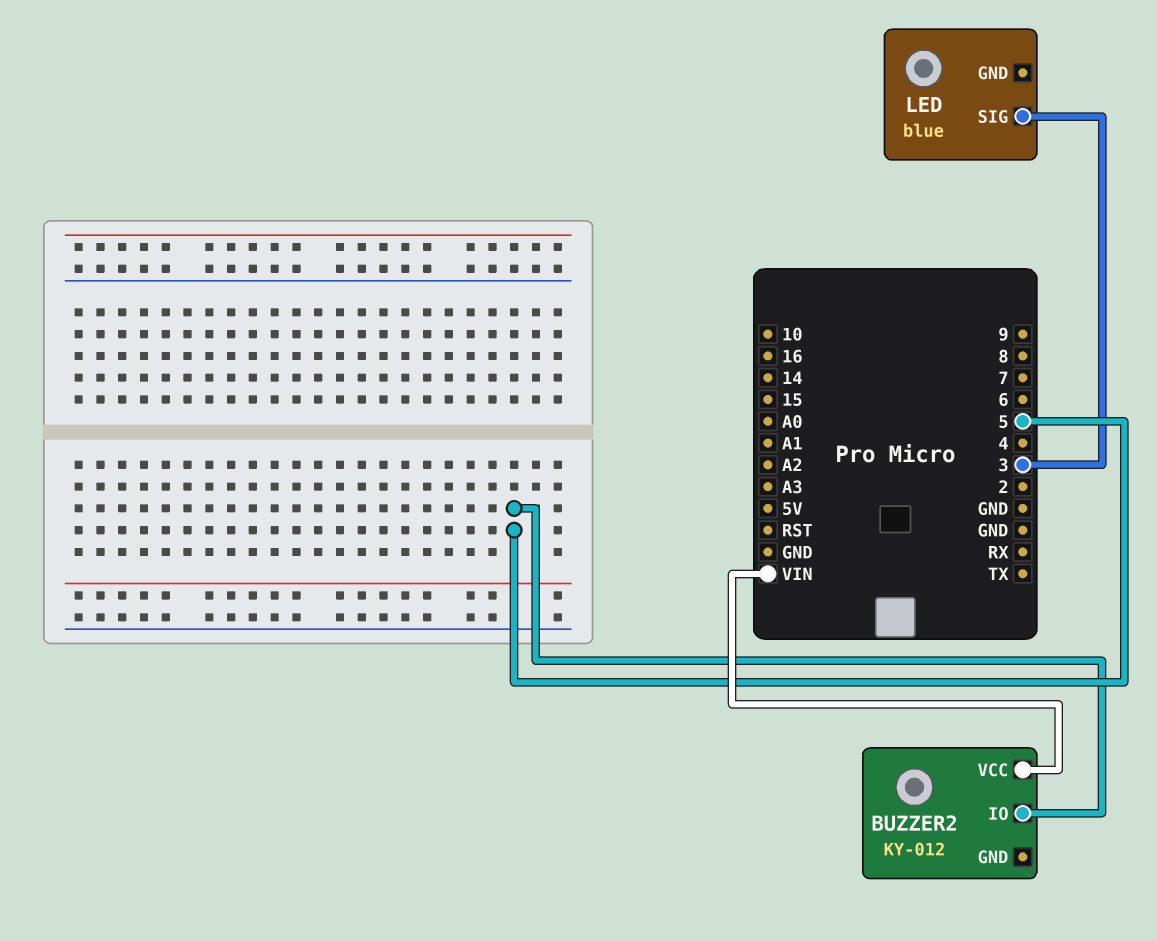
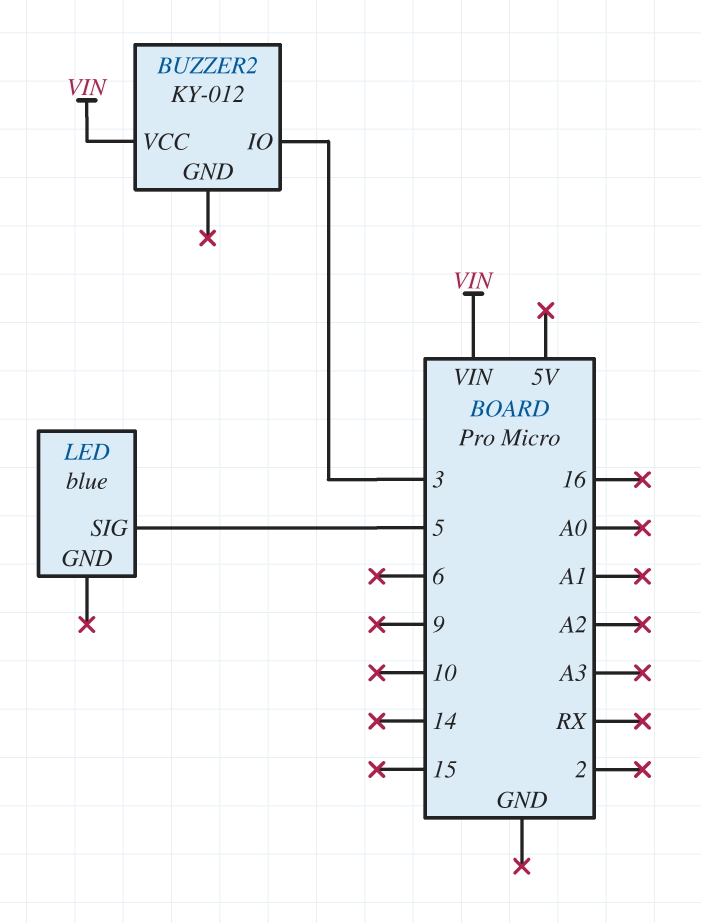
BUZZER2 pin IO: 5 -> 3
LED pin SIG: 3 -> 5

